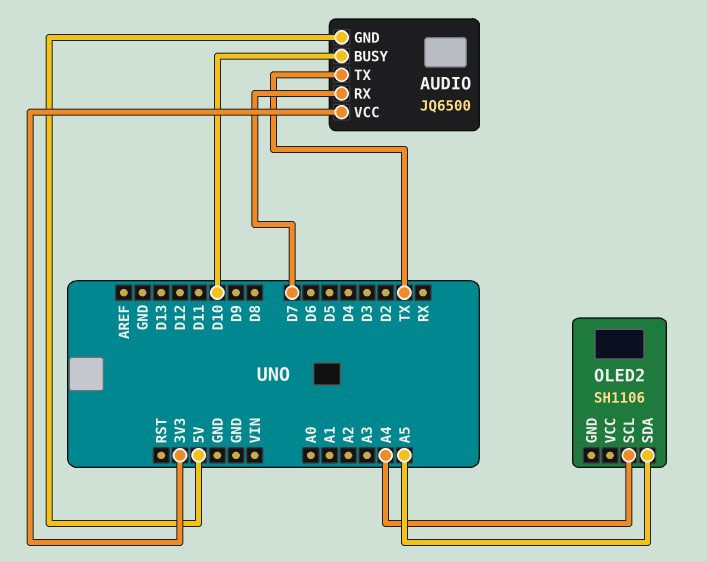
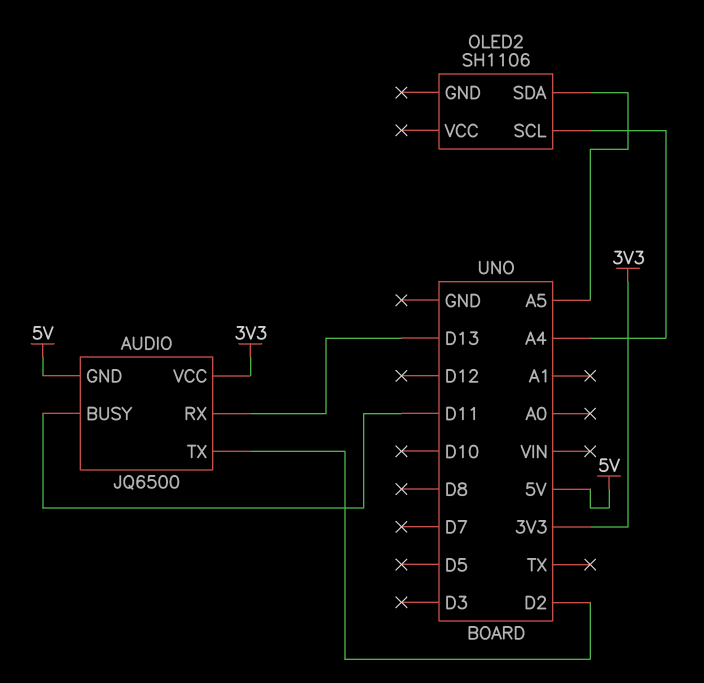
AUDIO pin BUSY: D10 -> D11
AUDIO pin RX: D7 -> D13
AUDIO pin TX: TX -> D2

